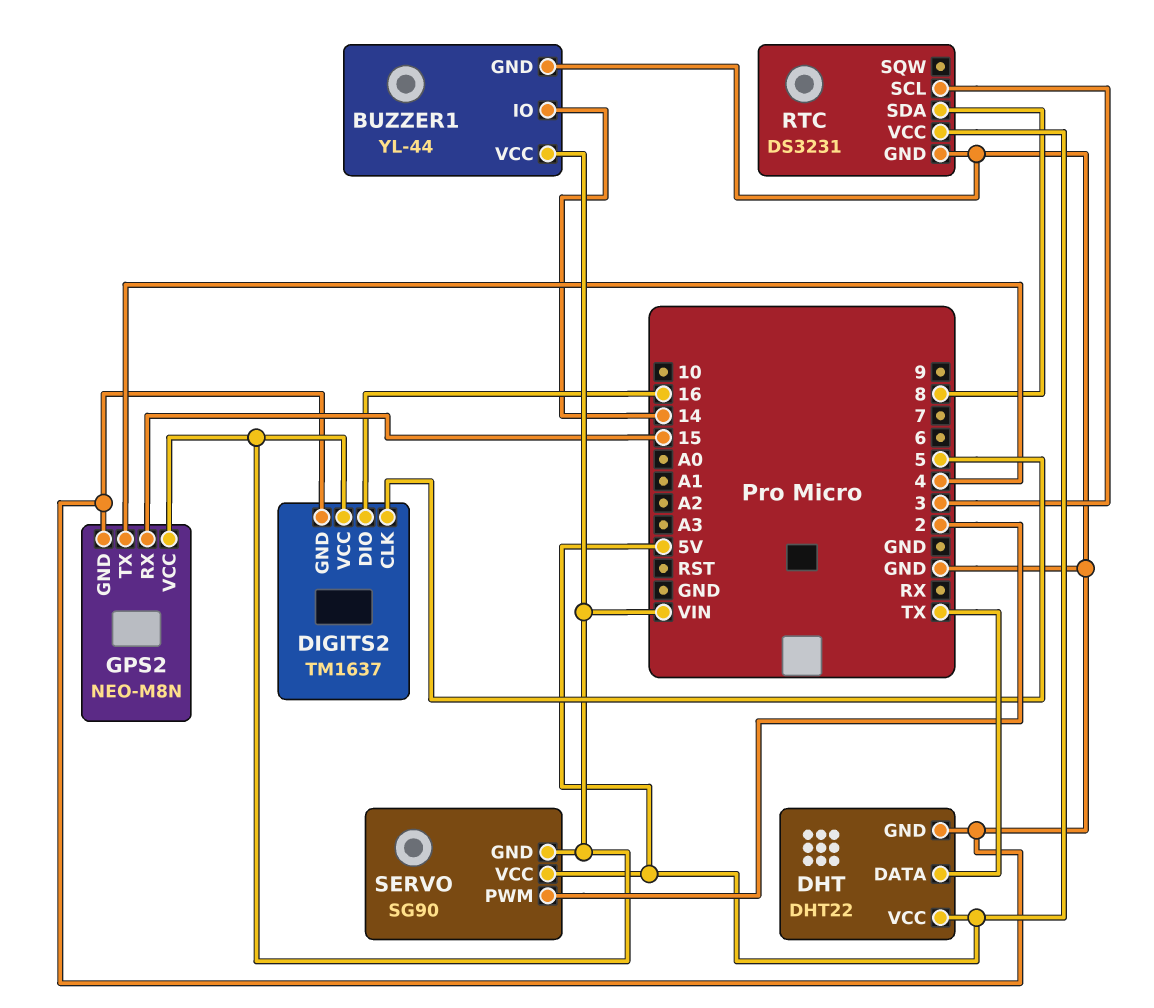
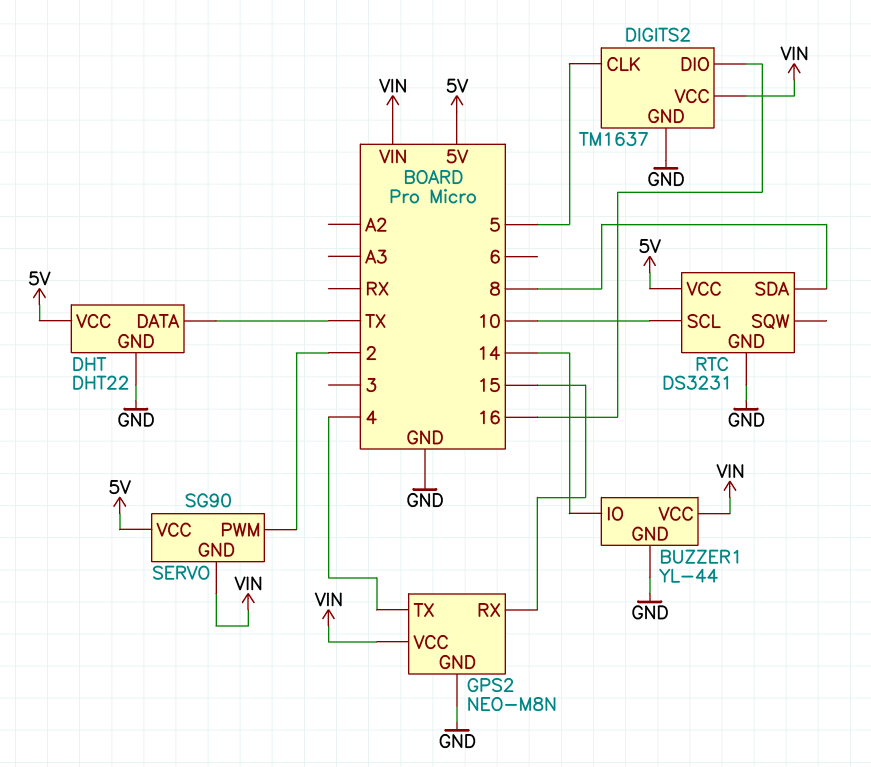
RTC pin SCL: 3 -> 10

